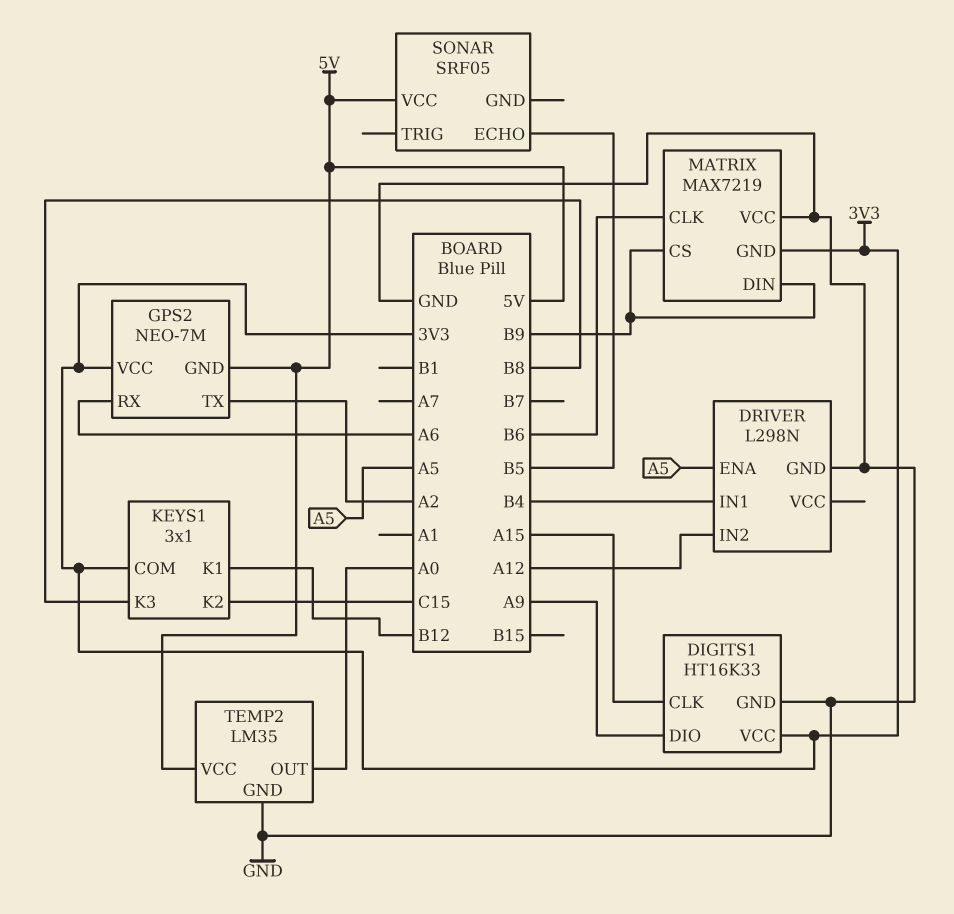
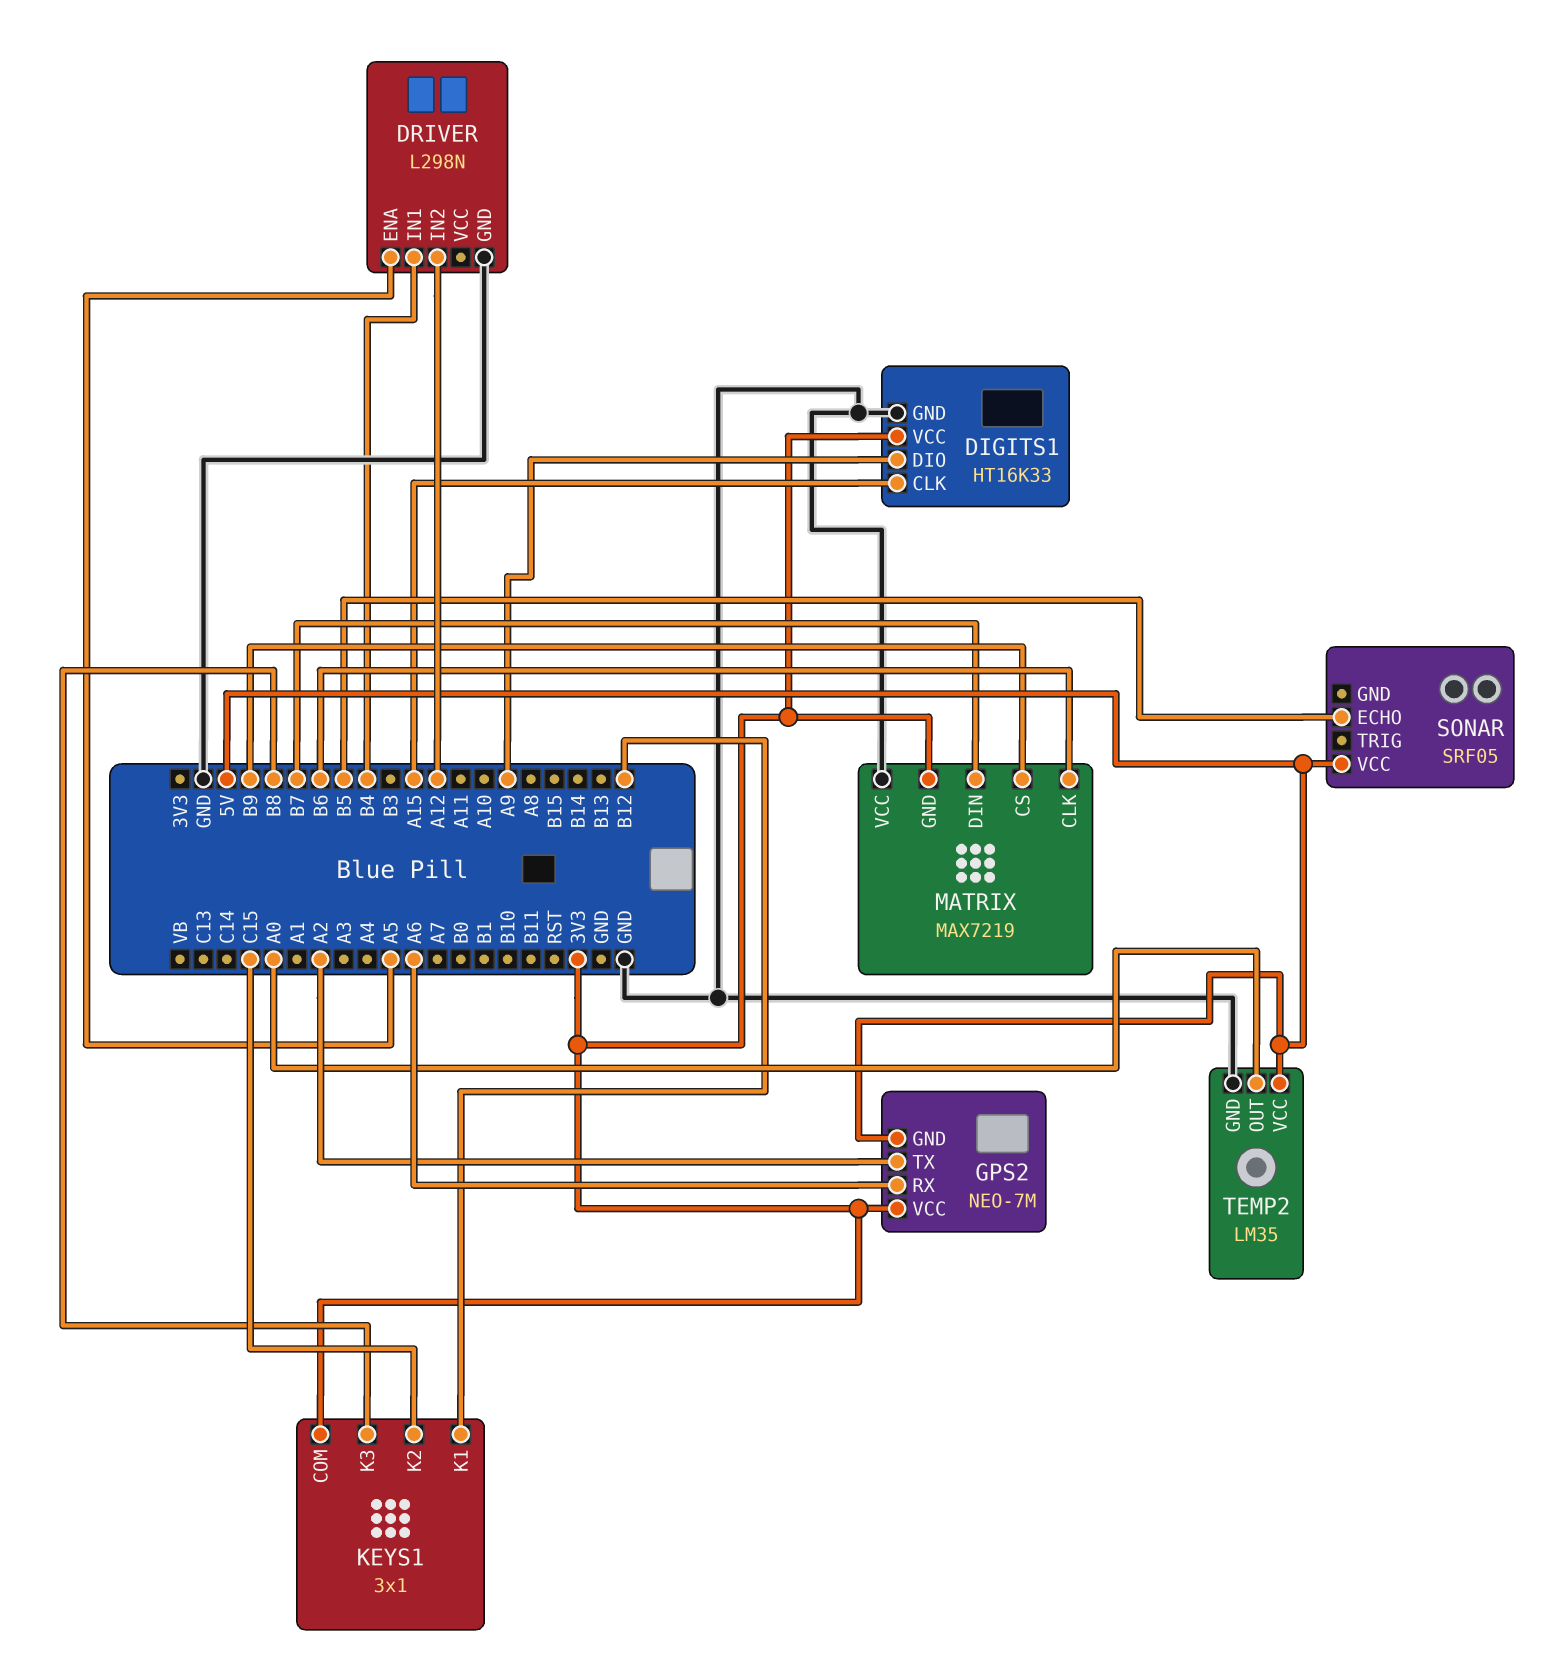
MATRIX pin DIN: B9 -> B7

